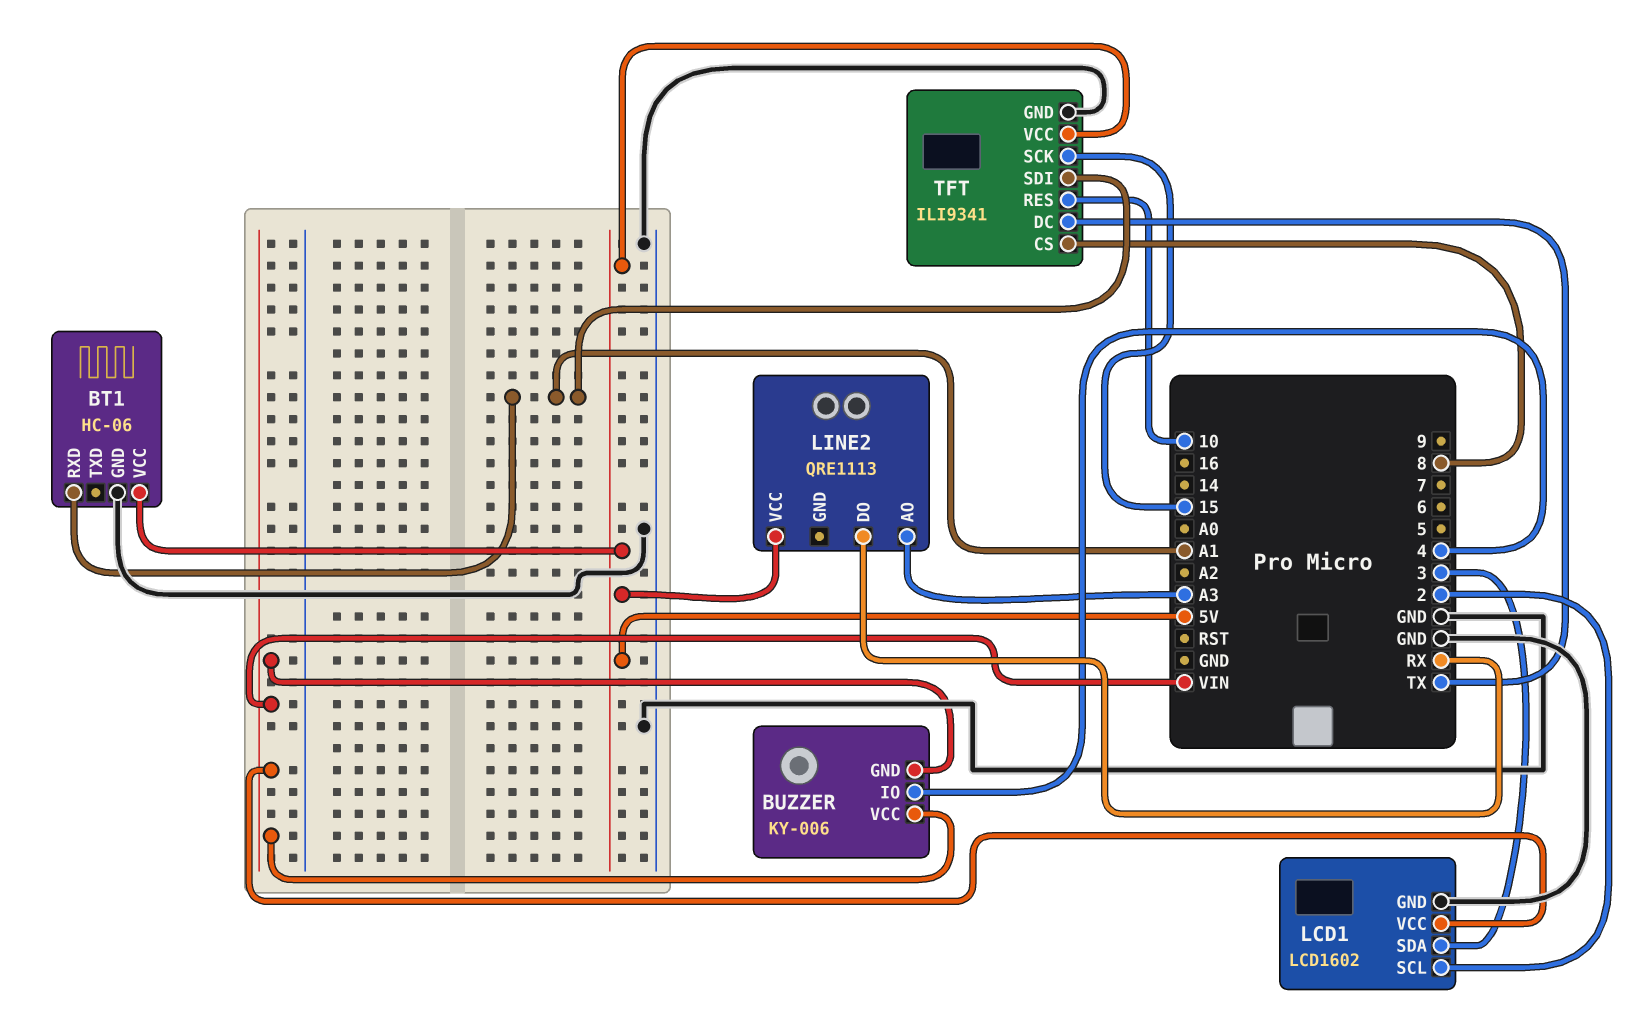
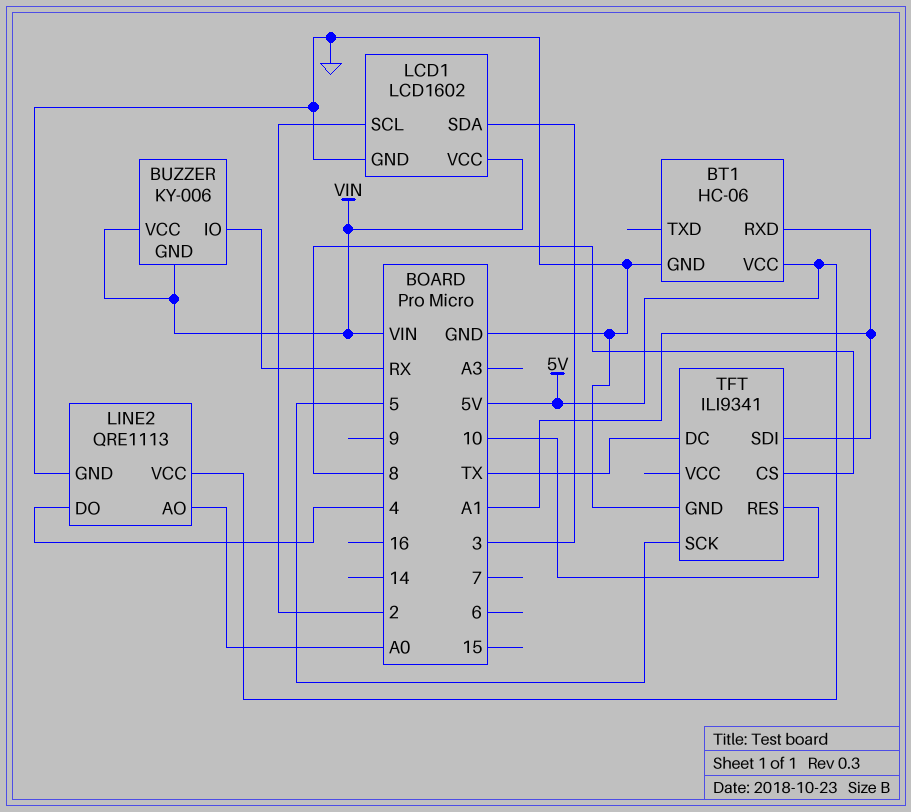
BUZZER pin IO: 4 -> RX
LINE2 pin AO: A3 -> A0
LINE2 pin DO: RX -> 4
LINE2 pin GND: none -> GND
TFT pin SCK: 15 -> 5
TFT pin VCC: 5V -> none

